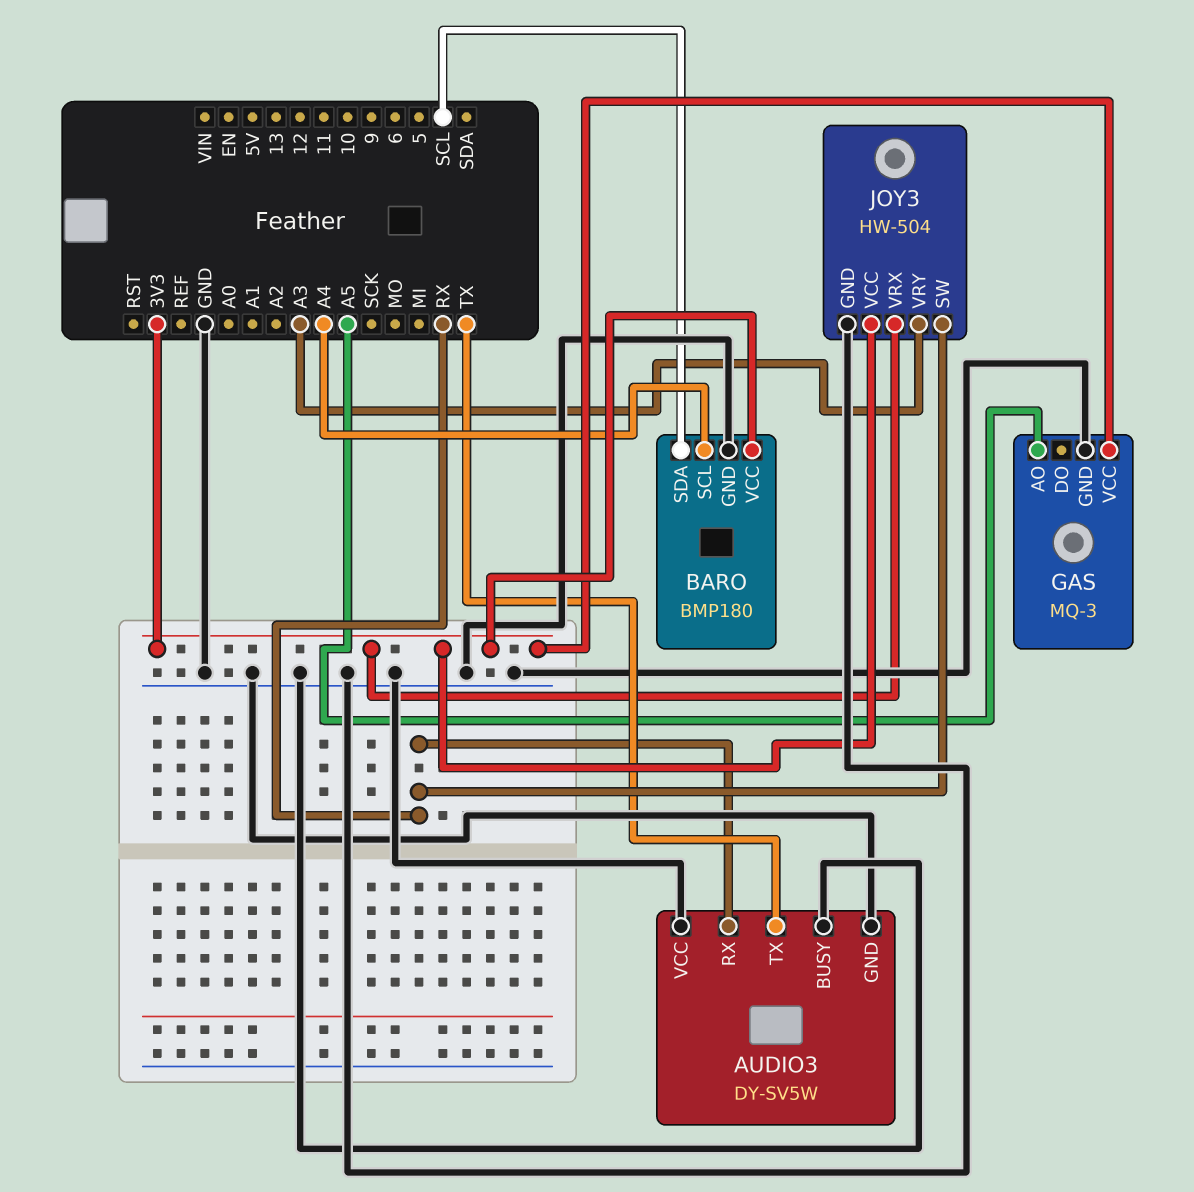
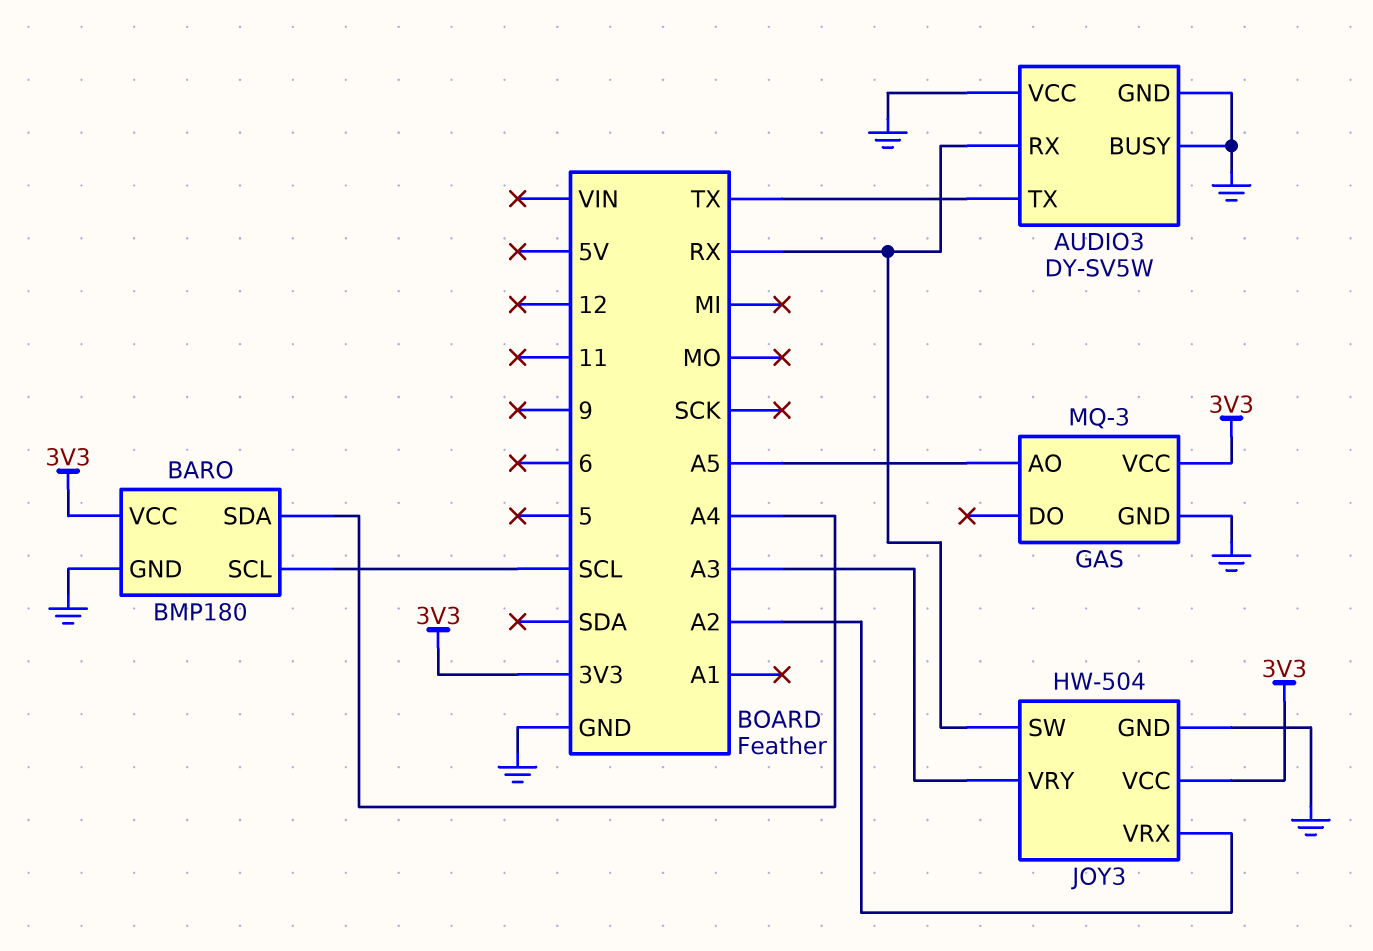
BARO pin SCL: A4 -> SCL
BARO pin SDA: SCL -> A4
JOY3 pin VRX: 3V3 -> A2

